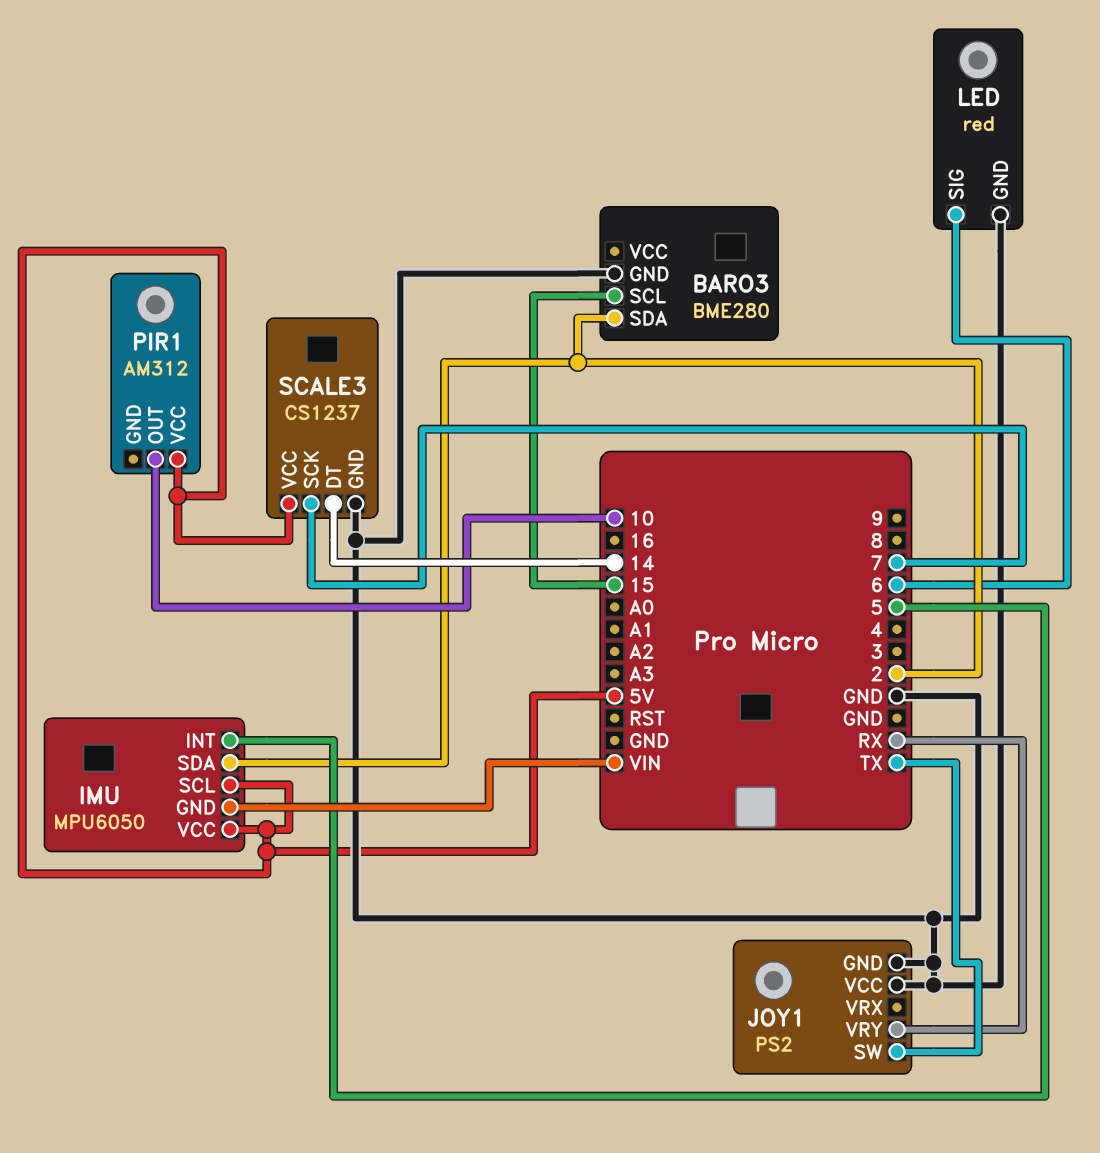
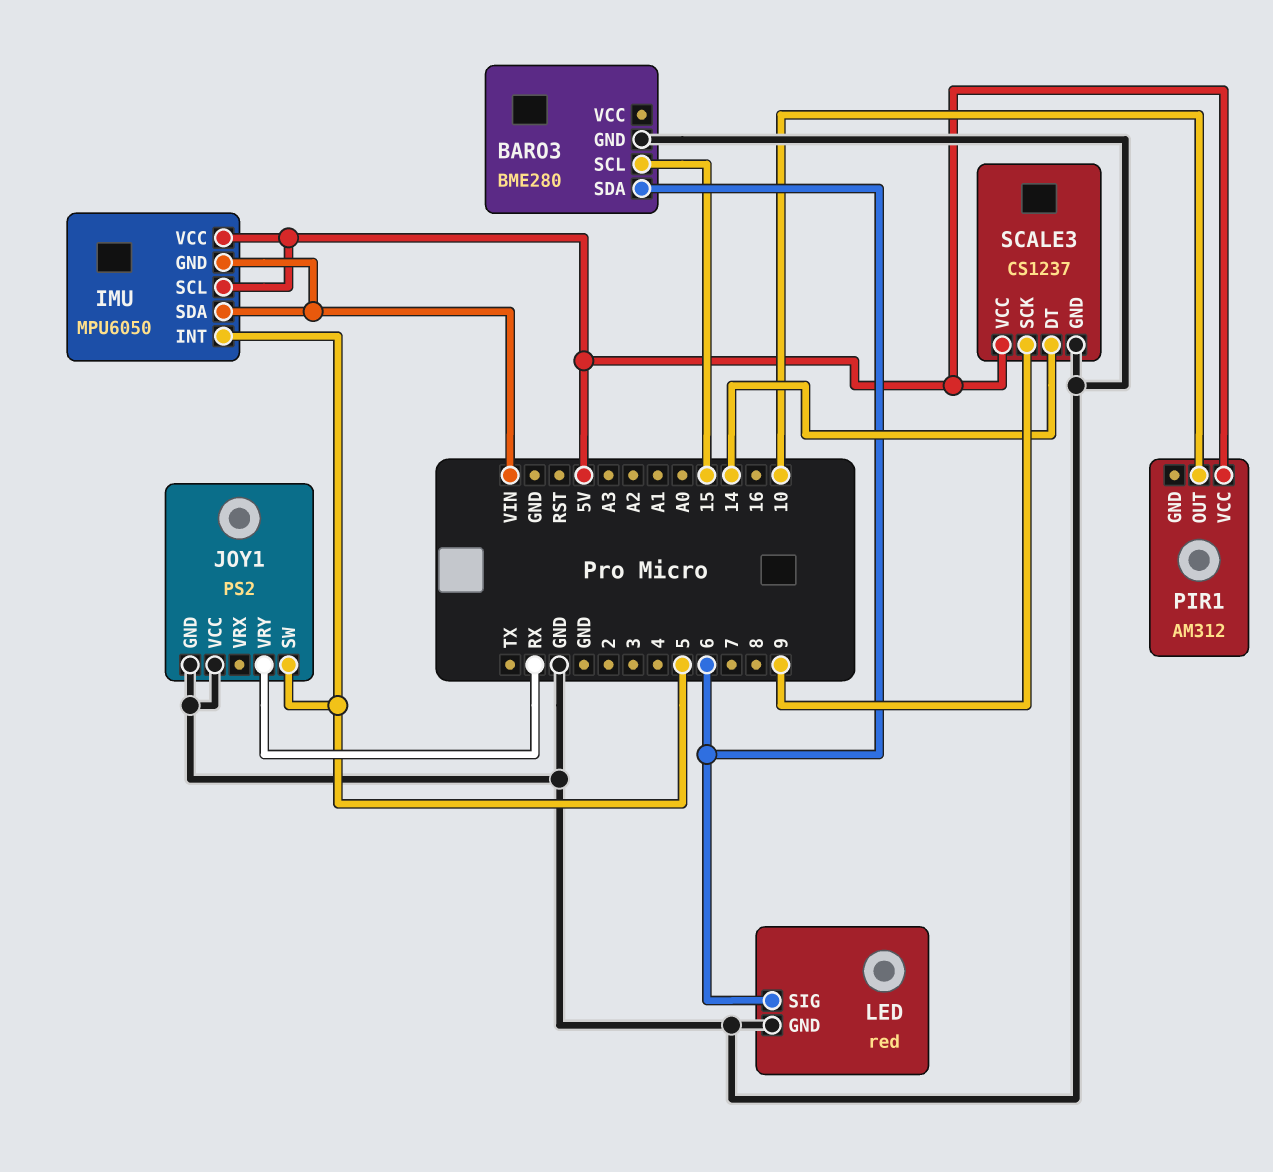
BARO3 pin SDA: 2 -> 6
IMU pin SDA: 2 -> VIN
JOY1 pin SW: TX -> 5
SCALE3 pin SCK: 7 -> 9

